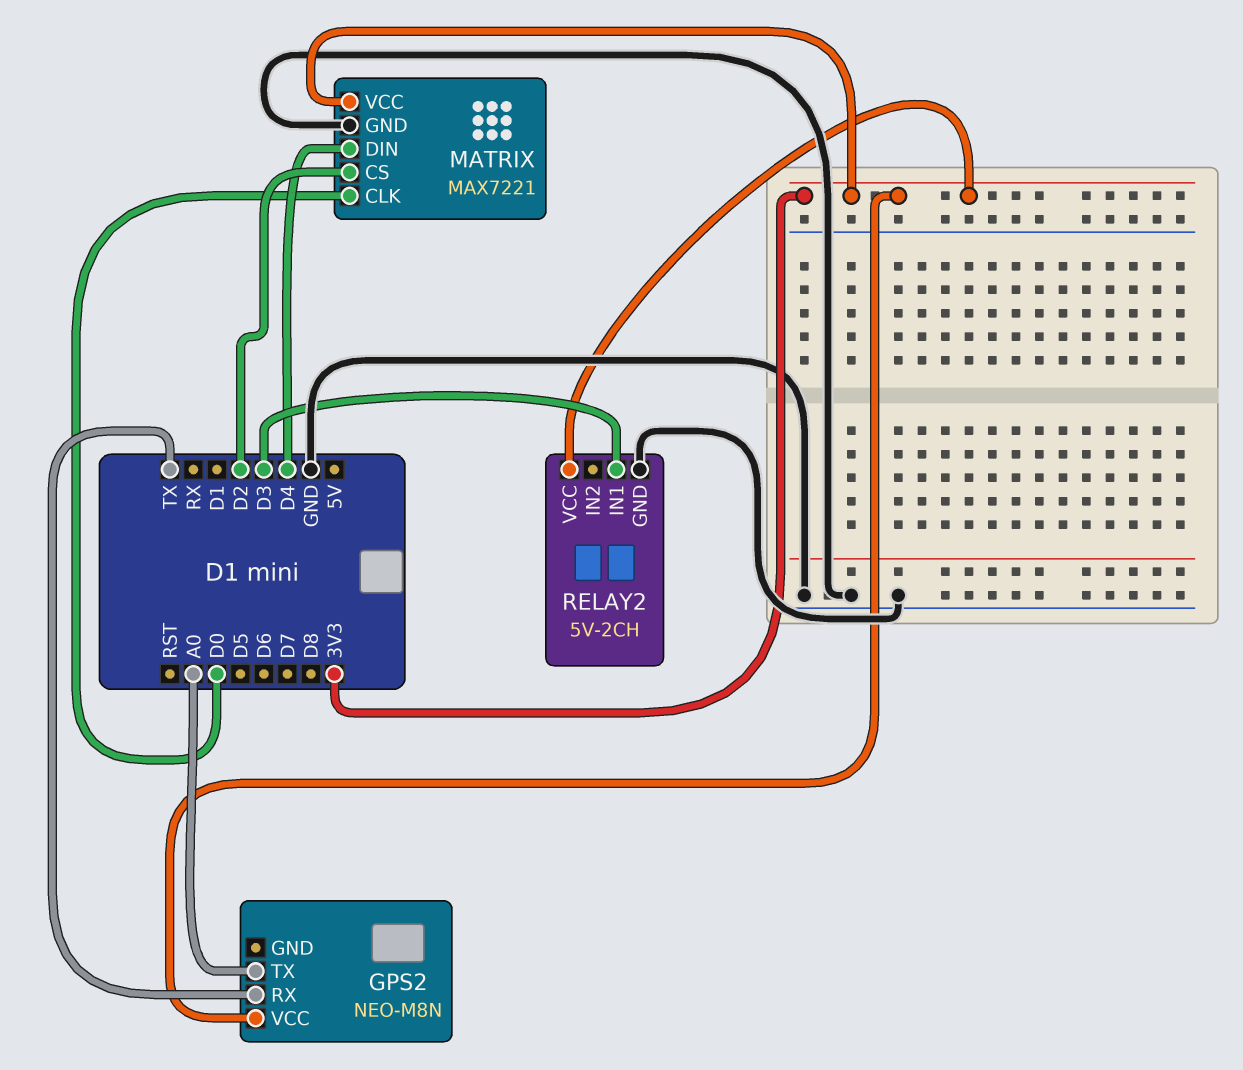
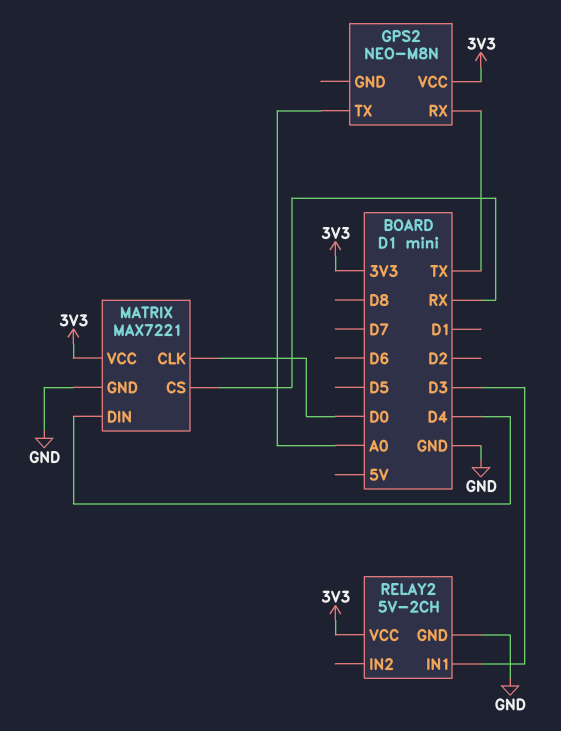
MATRIX pin CS: D2 -> RX

